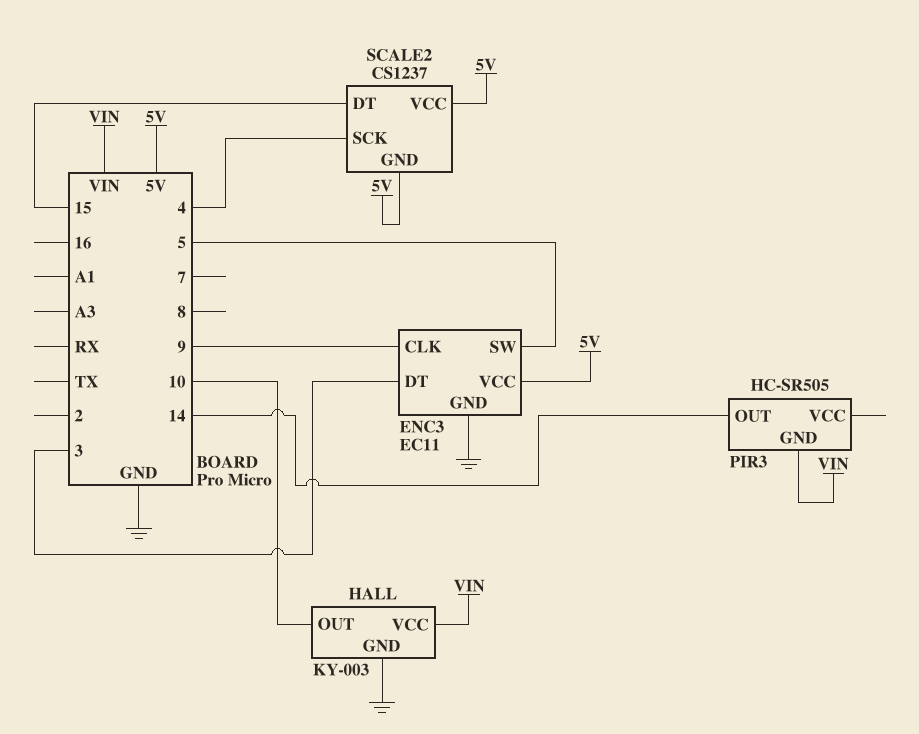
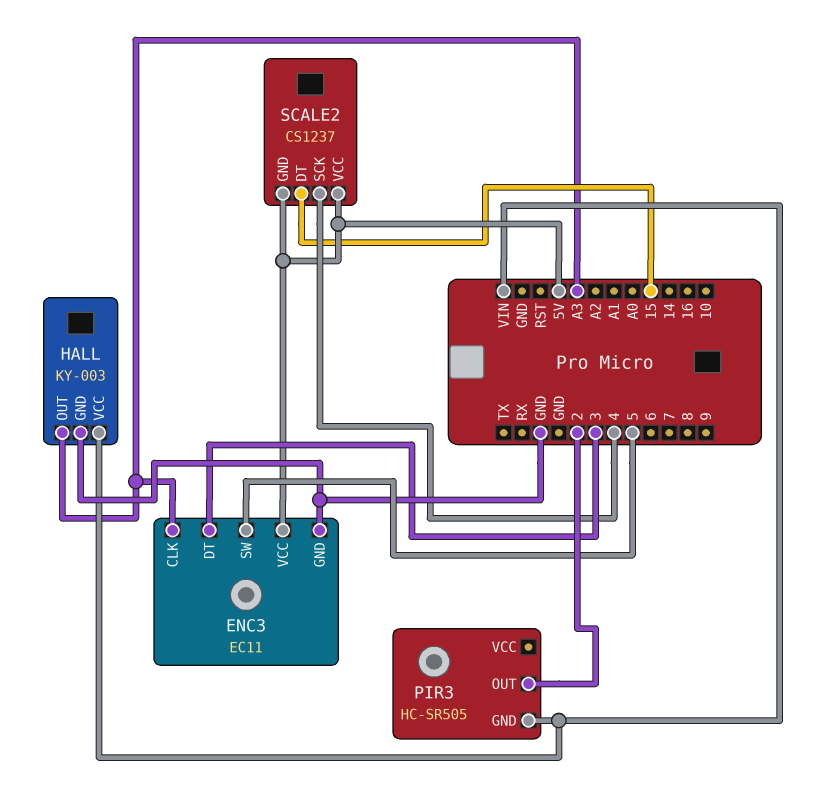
ENC3 pin CLK: 9 -> A3
HALL pin OUT: 10 -> A3
PIR3 pin OUT: 14 -> 2

